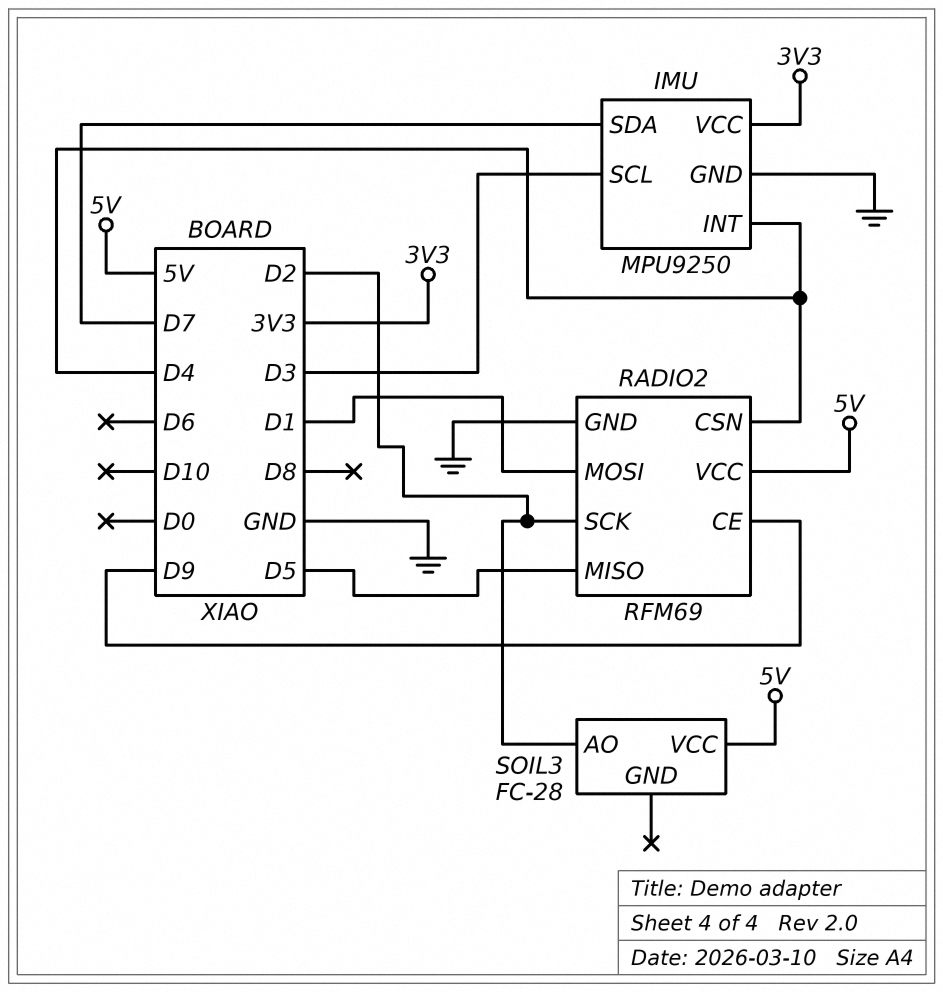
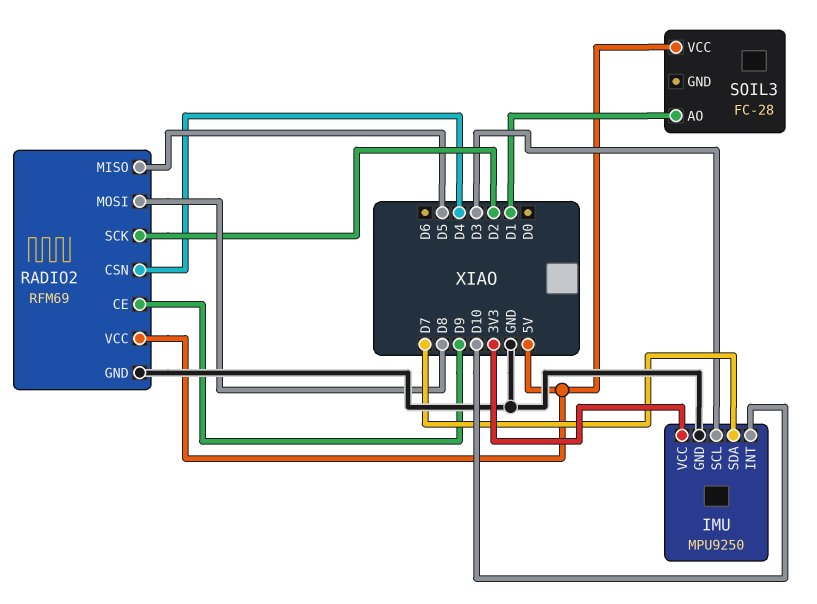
IMU pin INT: D4 -> D10
RADIO2 pin MOSI: D1 -> D8
SOIL3 pin AO: D2 -> D1

